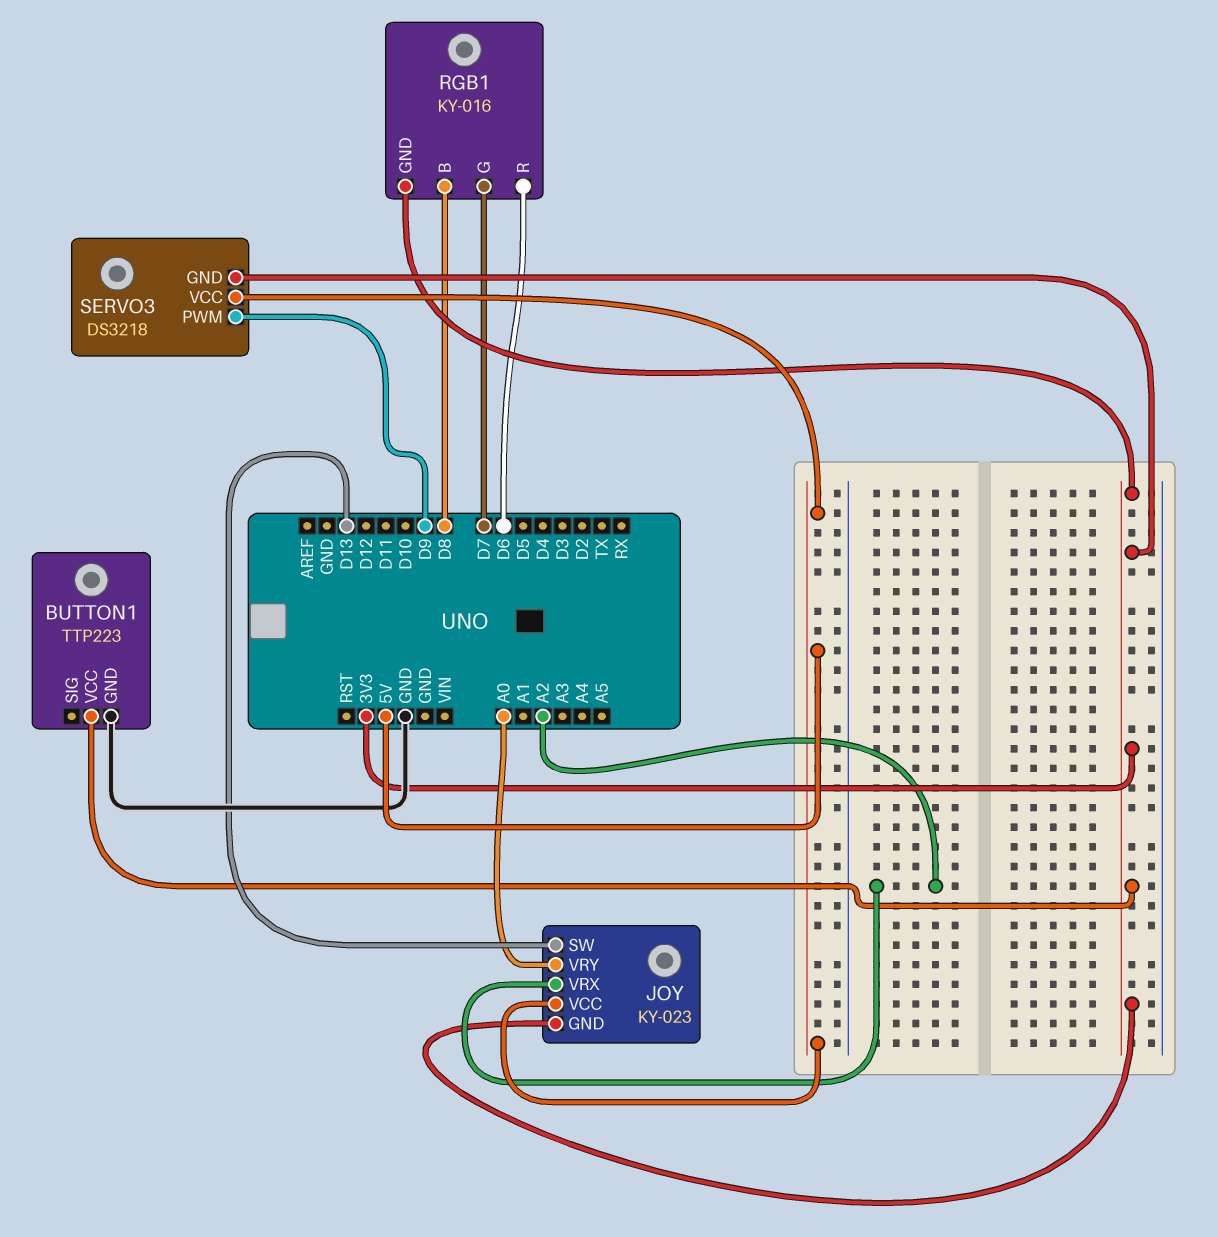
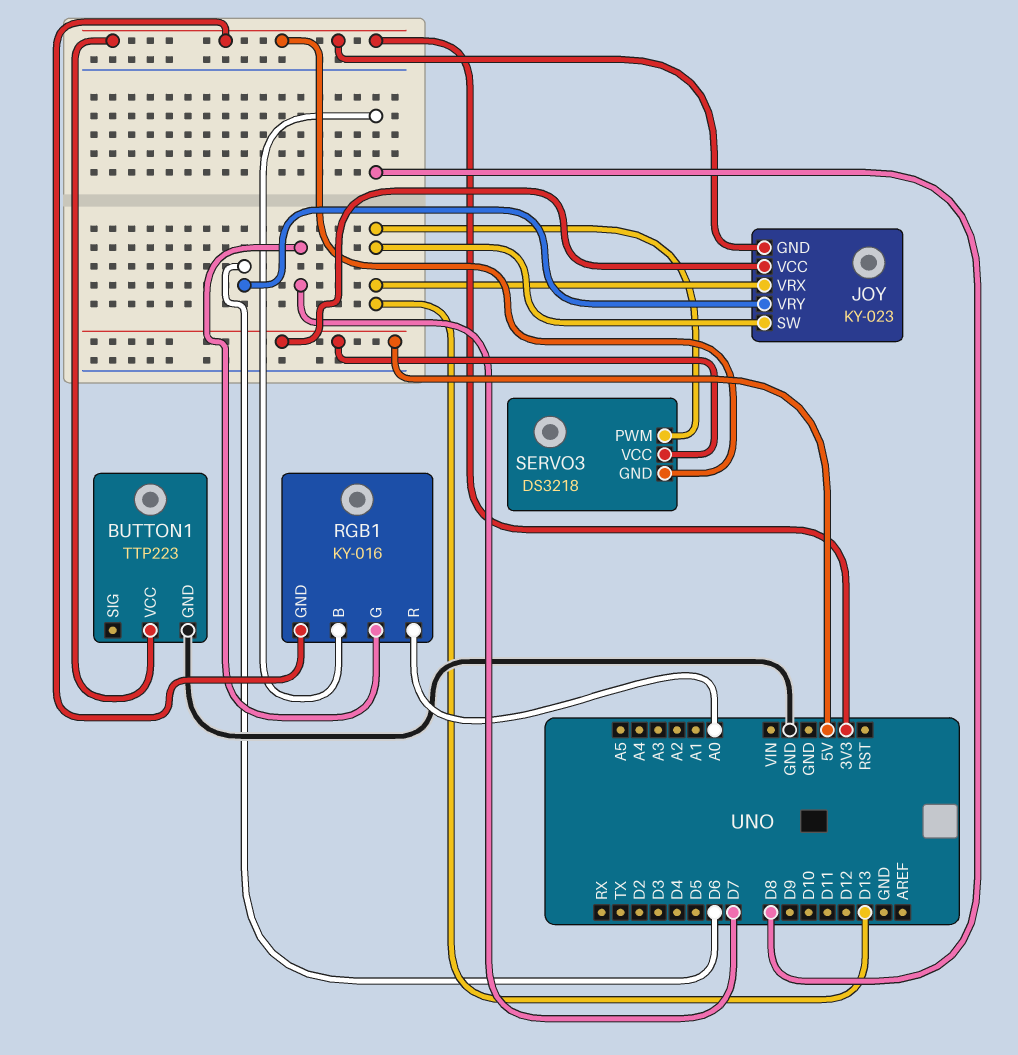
JOY pin VRX: A2 -> D13
JOY pin VRY: A0 -> D6
RGB1 pin R: D6 -> A0
SERVO3 pin PWM: D9 -> D13

